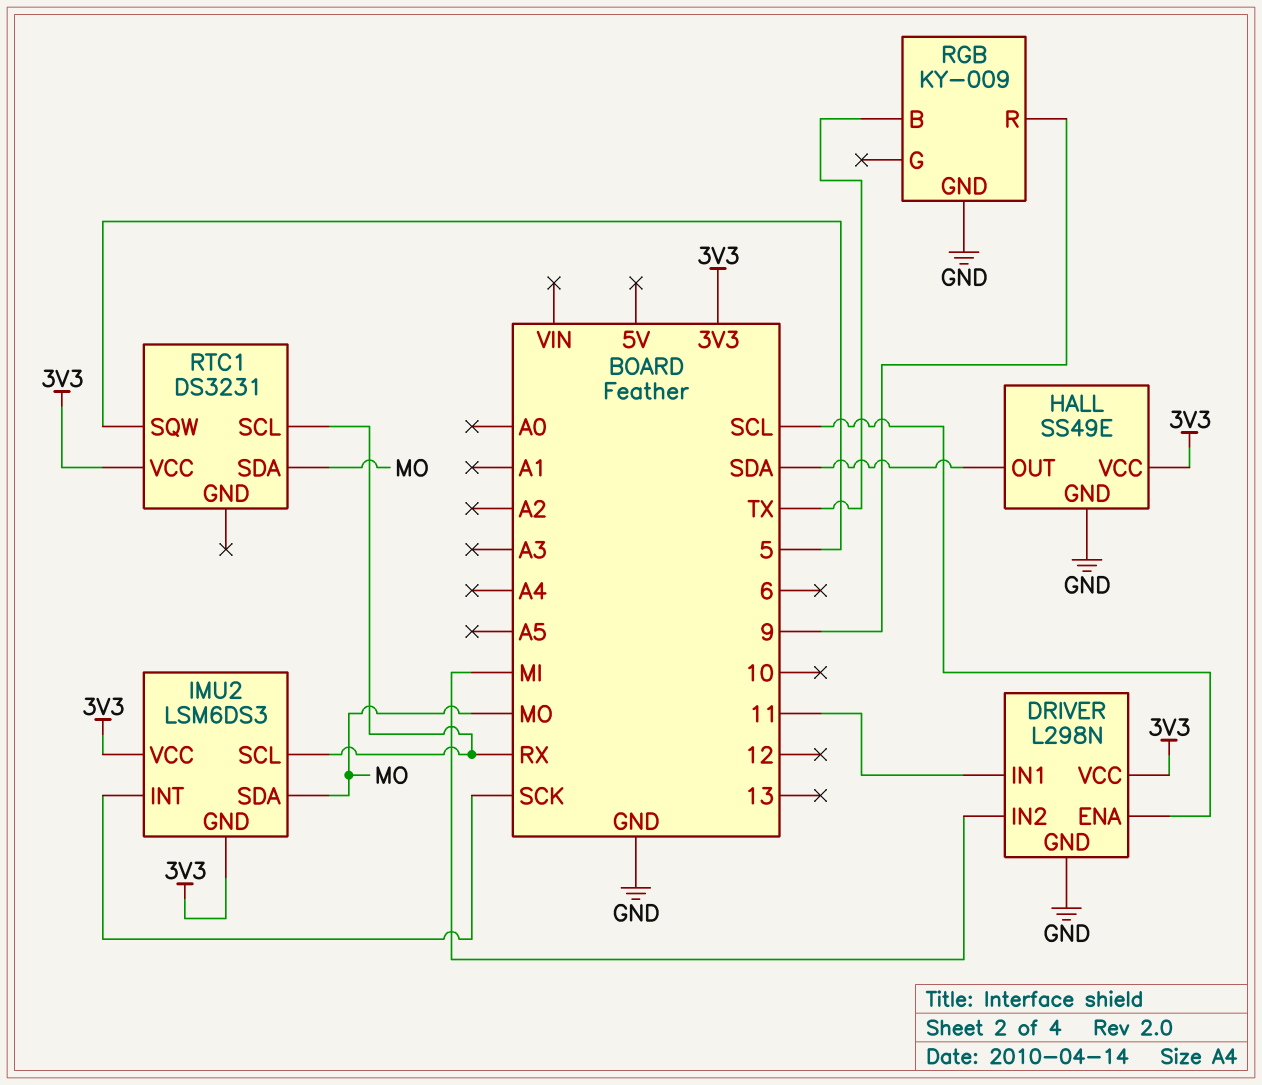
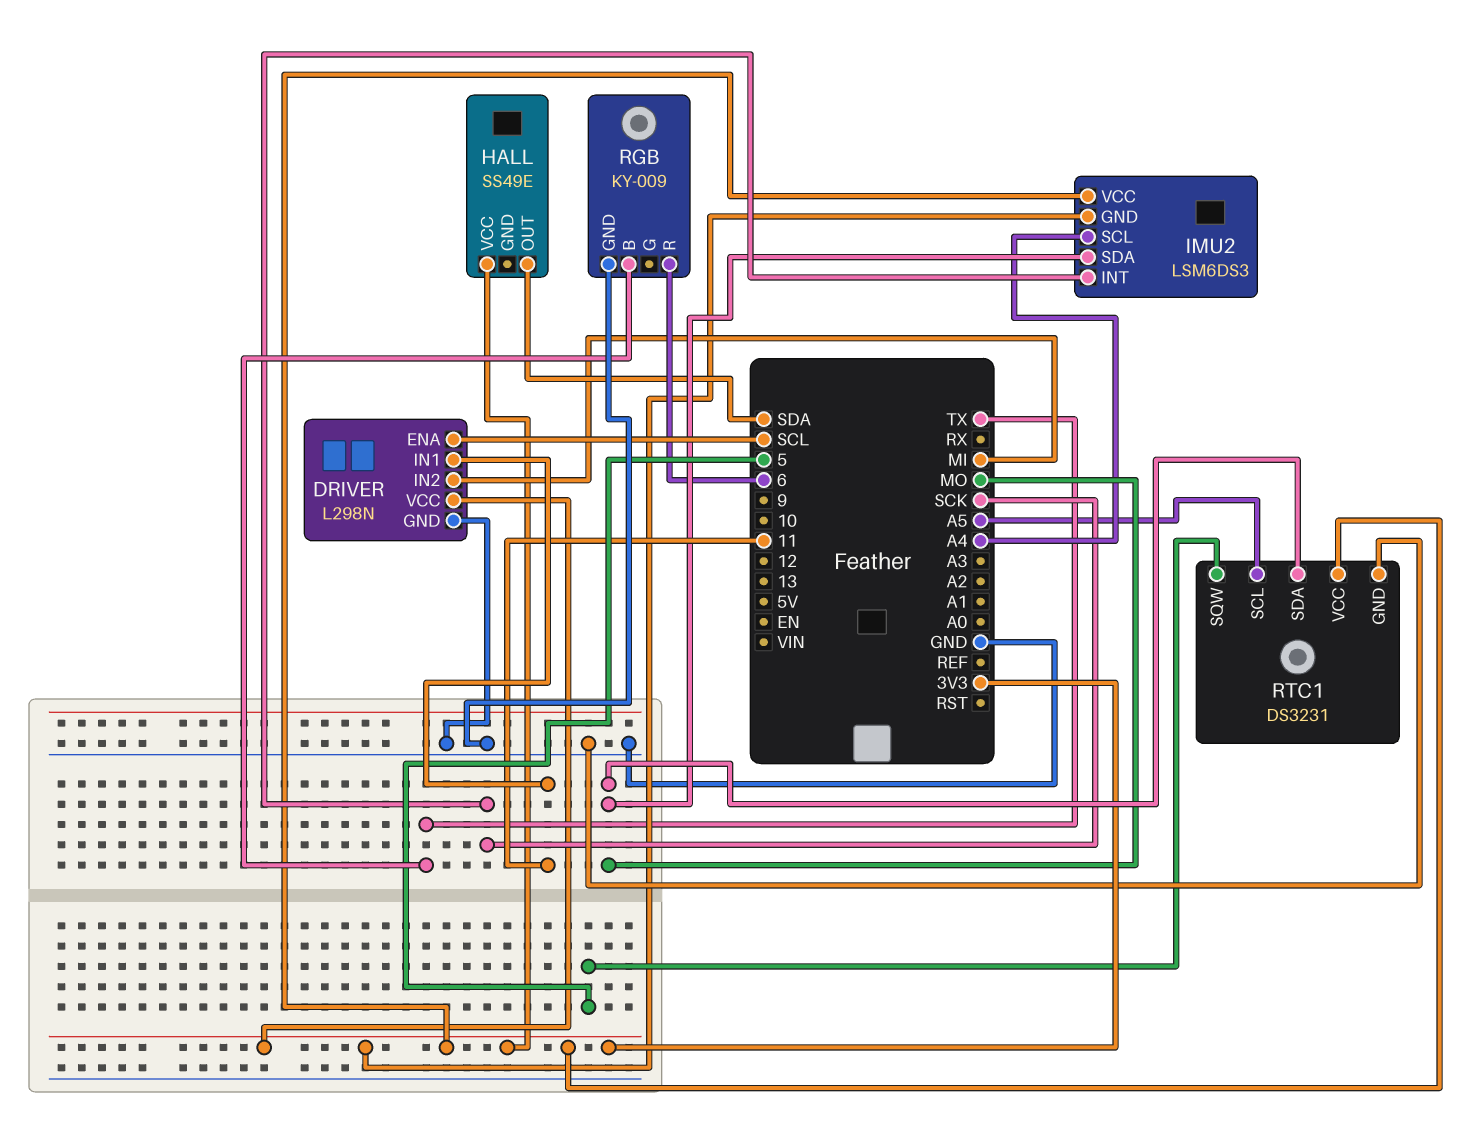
HALL pin GND: GND -> none
IMU2 pin SCL: RX -> A4
RGB pin R: 9 -> 6
RTC1 pin GND: none -> GND
RTC1 pin SCL: RX -> A5

